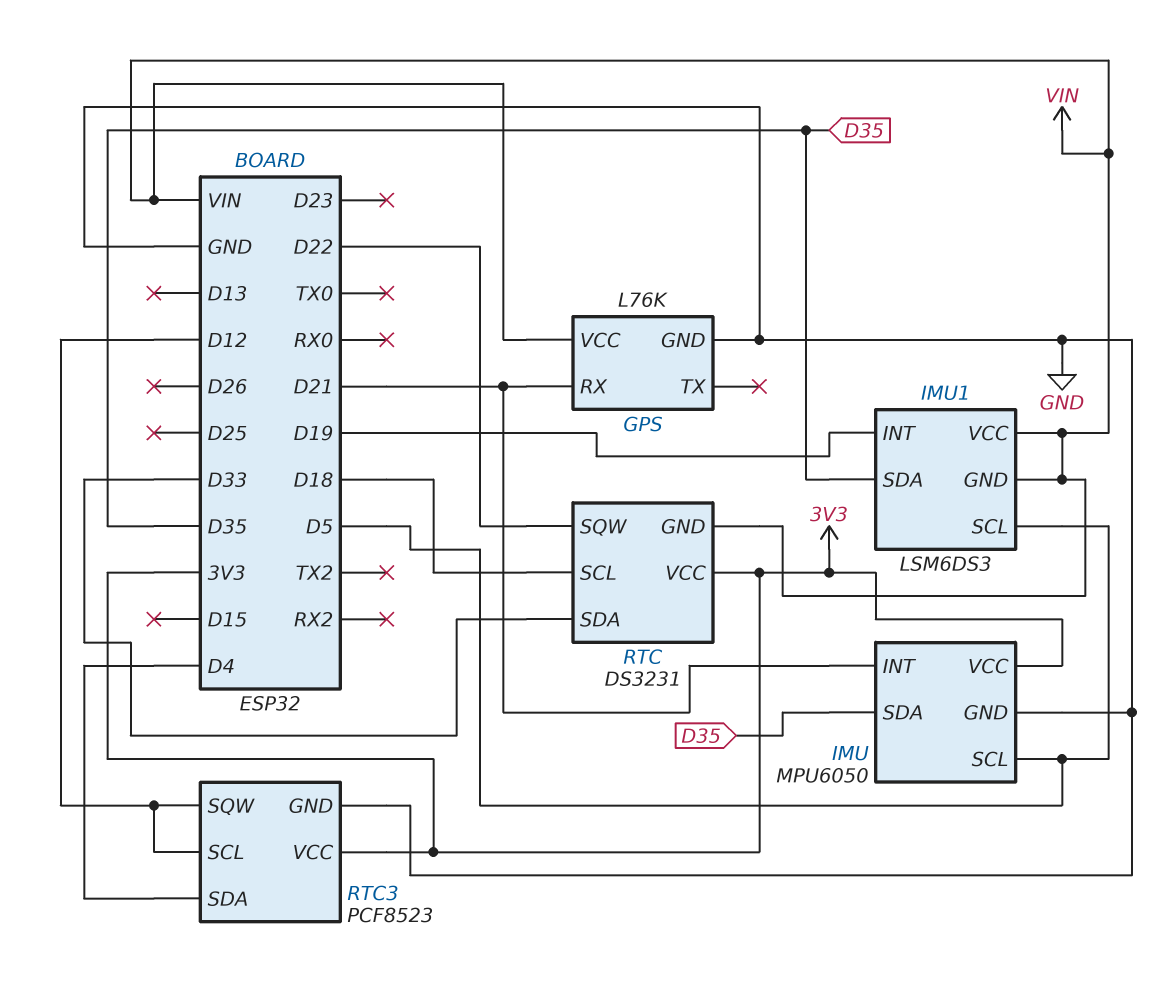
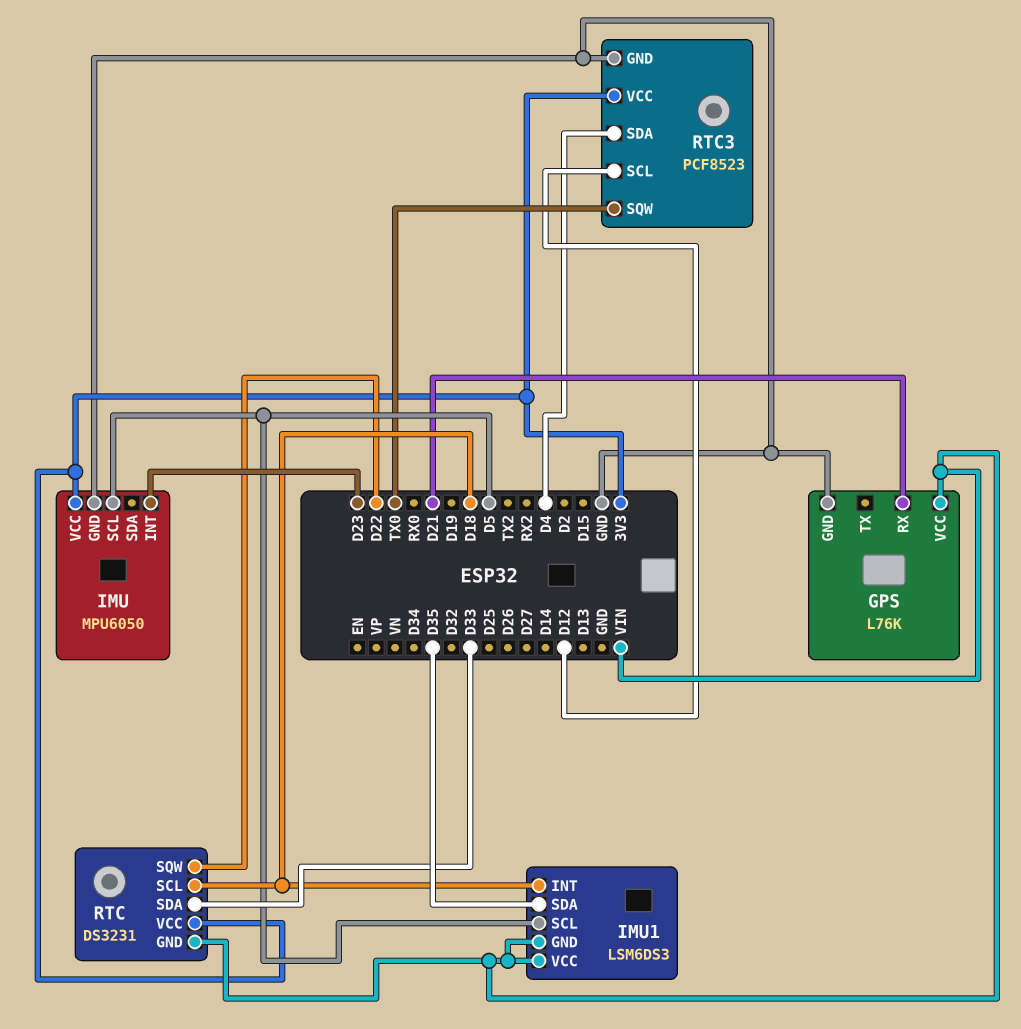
IMU pin INT: D21 -> D23
IMU pin SDA: D35 -> none
IMU1 pin INT: D19 -> D18
RTC3 pin SQW: D12 -> TX0

